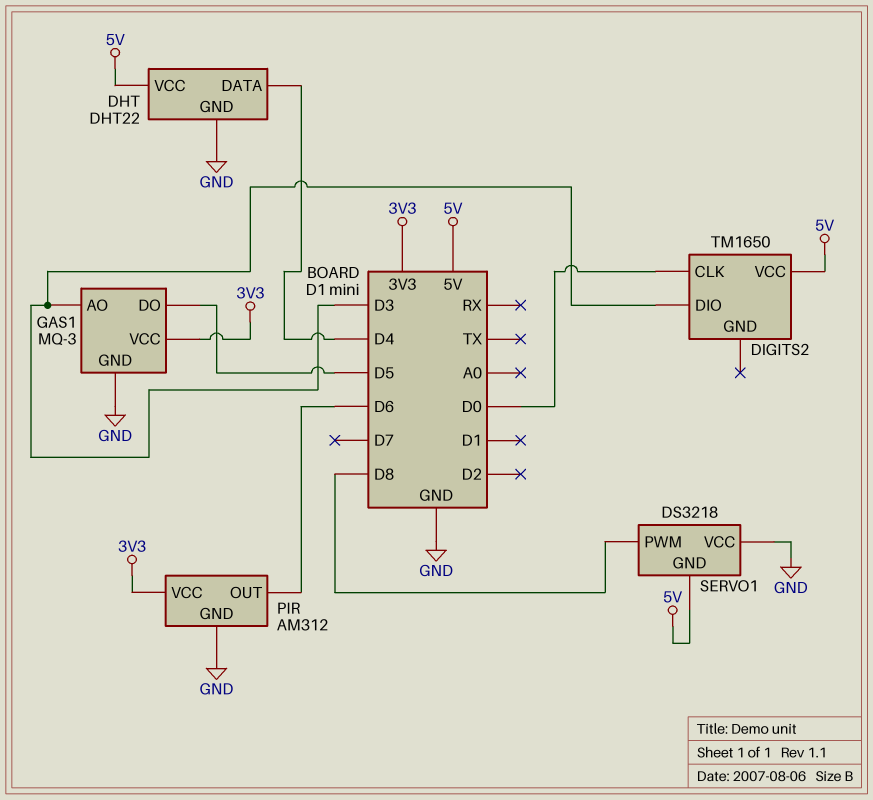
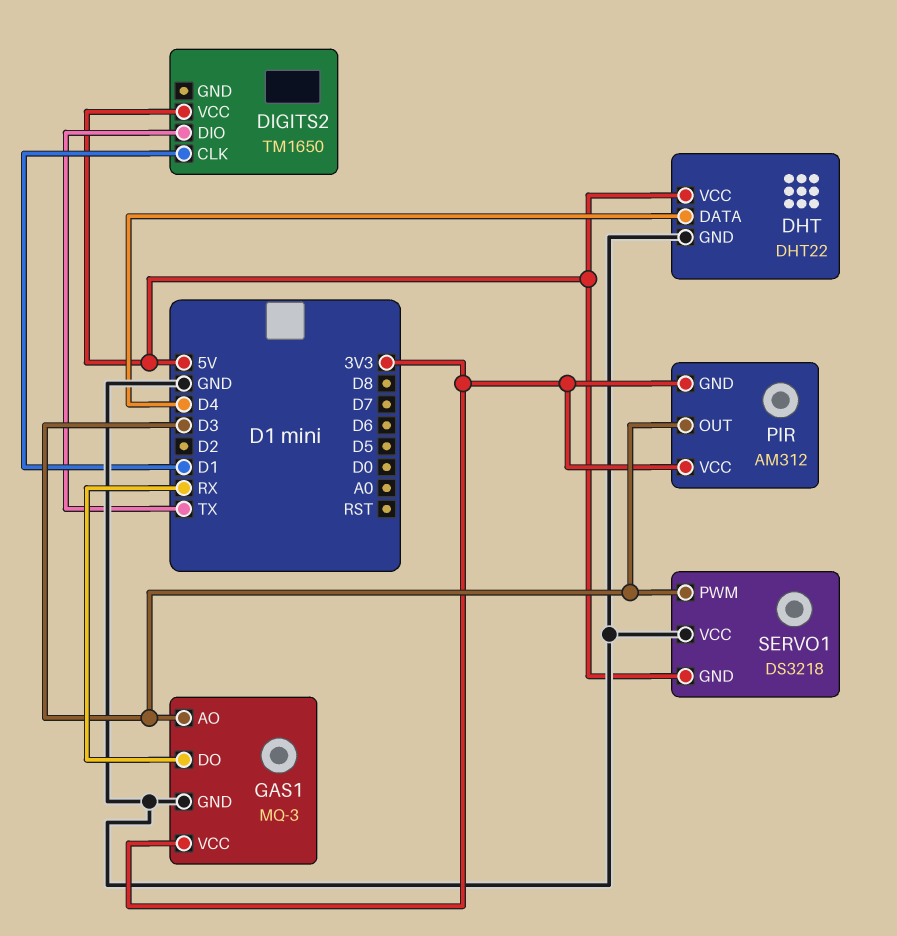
DIGITS2 pin CLK: D0 -> D1
DIGITS2 pin DIO: D3 -> TX
GAS1 pin DO: D5 -> RX
PIR pin GND: GND -> 3V3
PIR pin OUT: D6 -> D3
SERVO1 pin PWM: D8 -> D3

